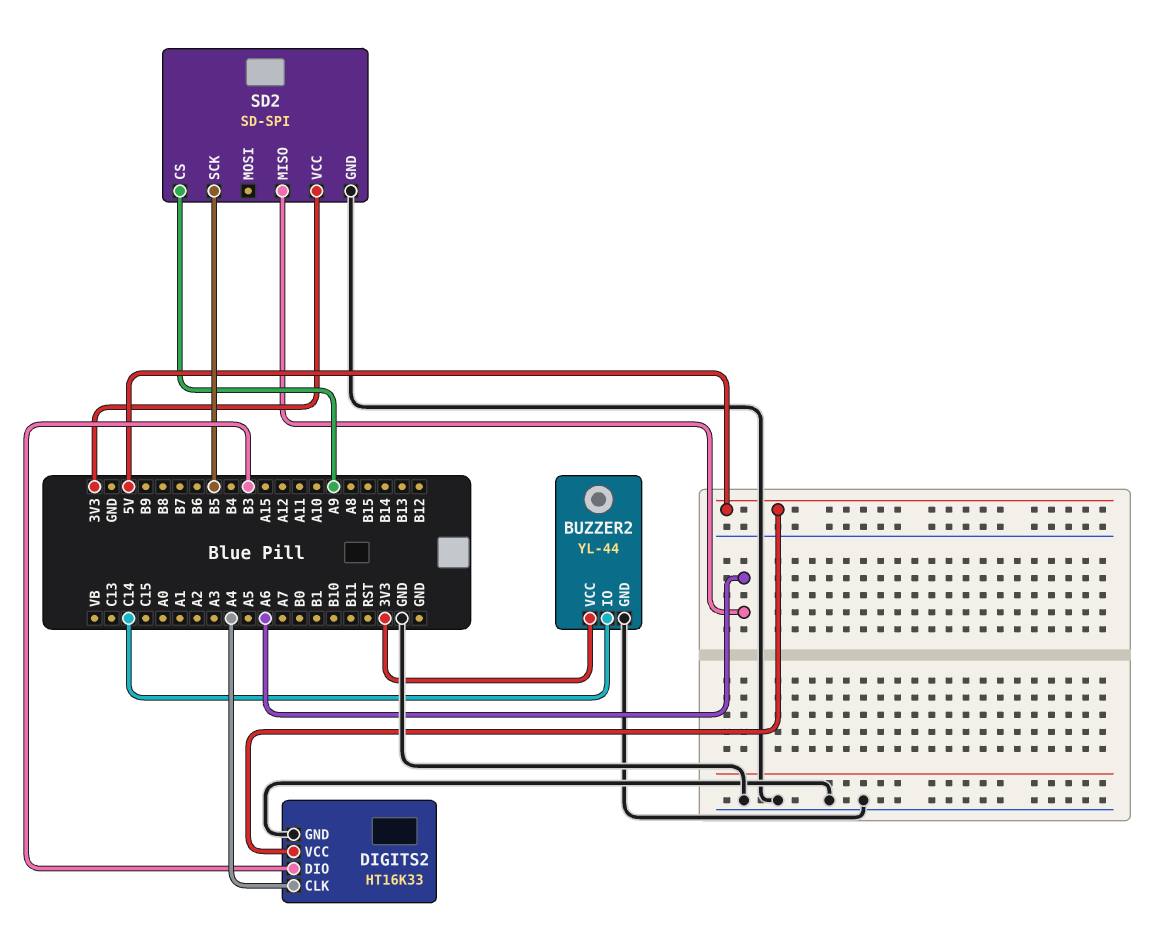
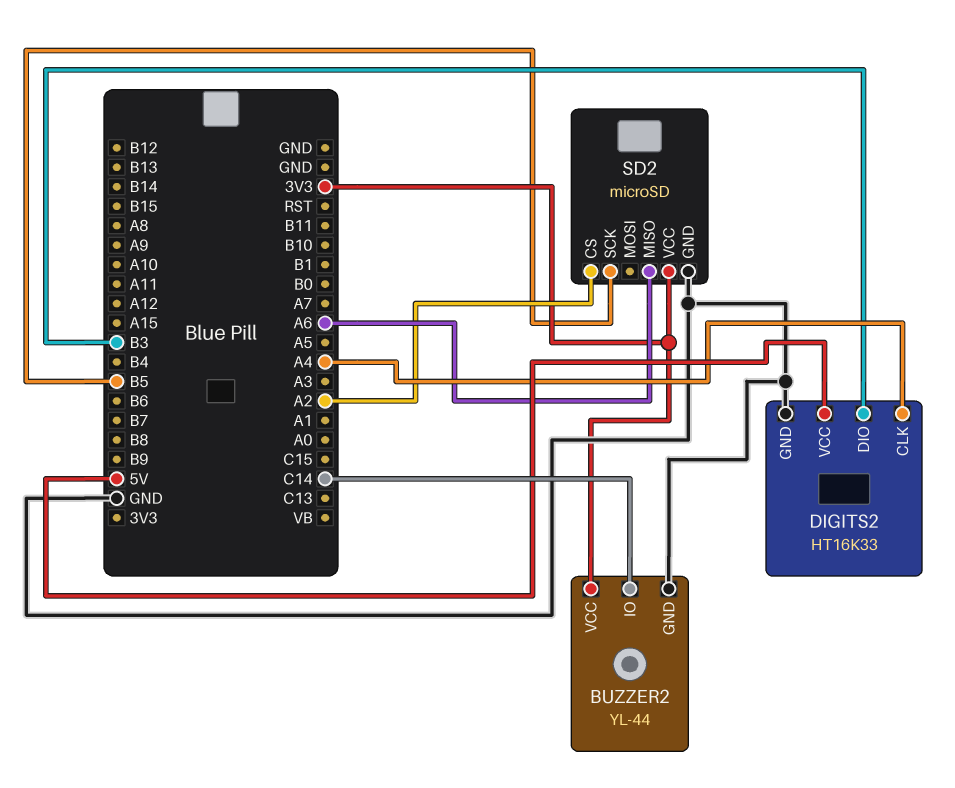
SD2: SD-SPI -> microSD
SD2 pin CS: A9 -> A2

